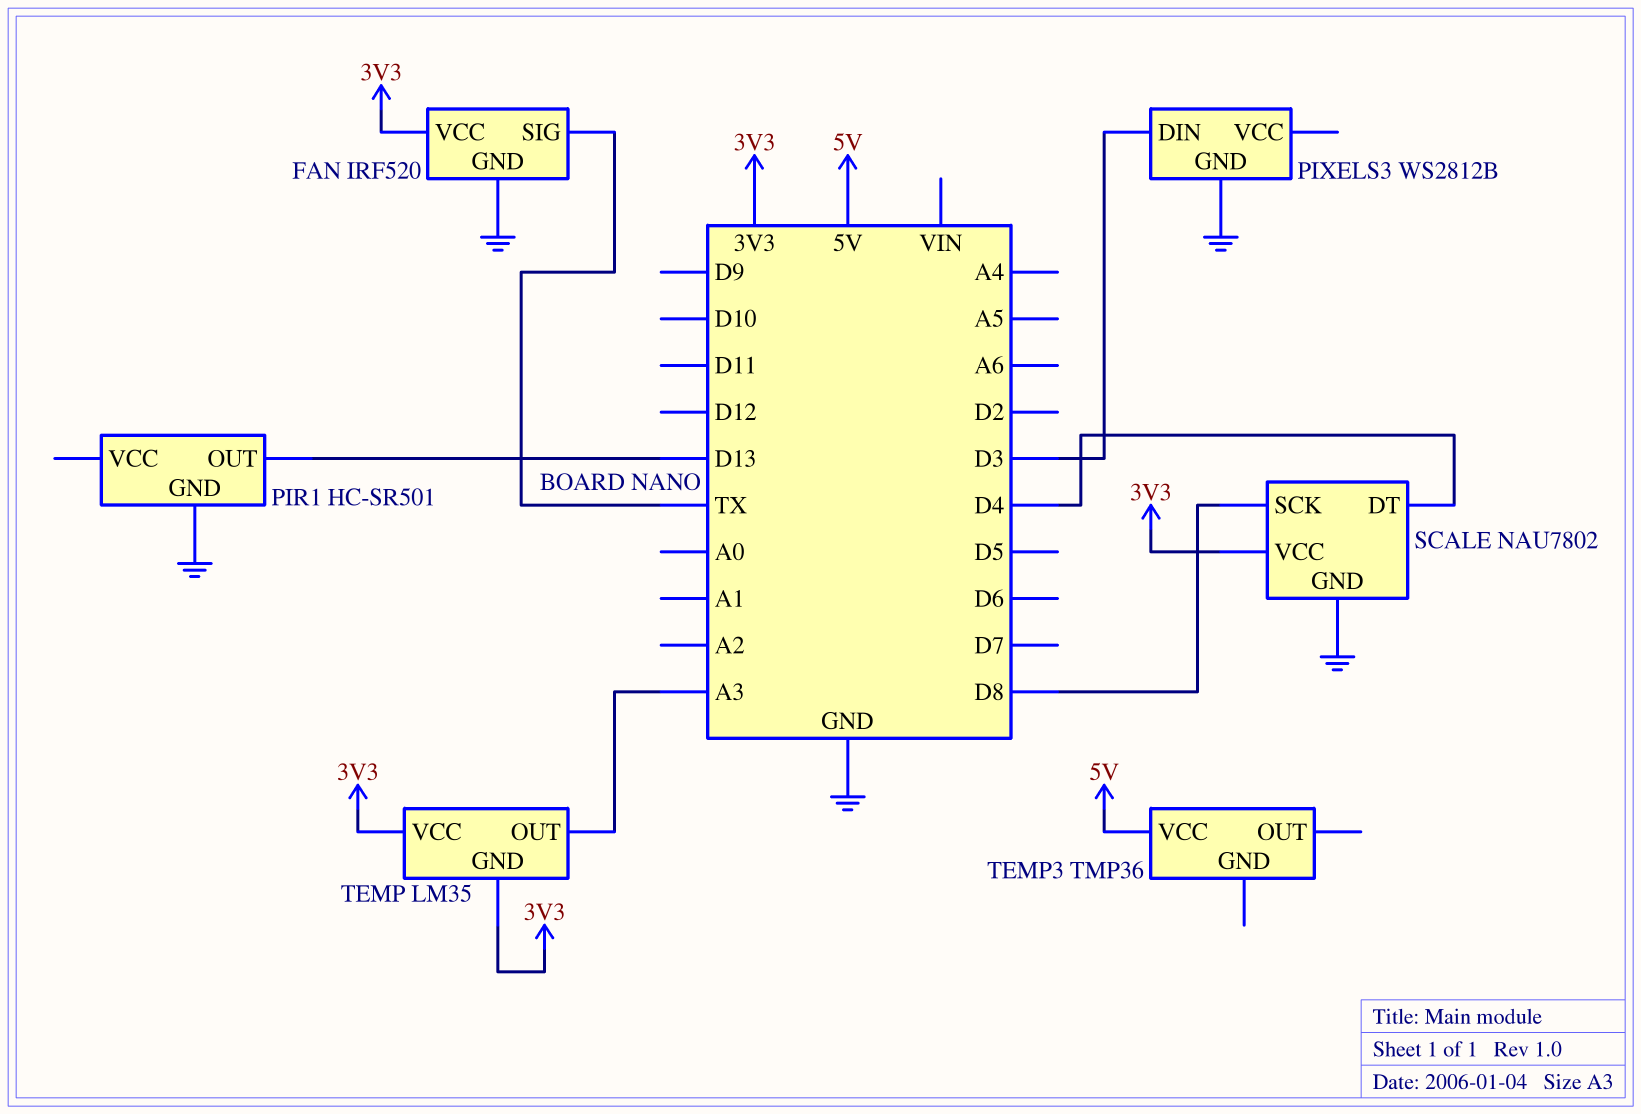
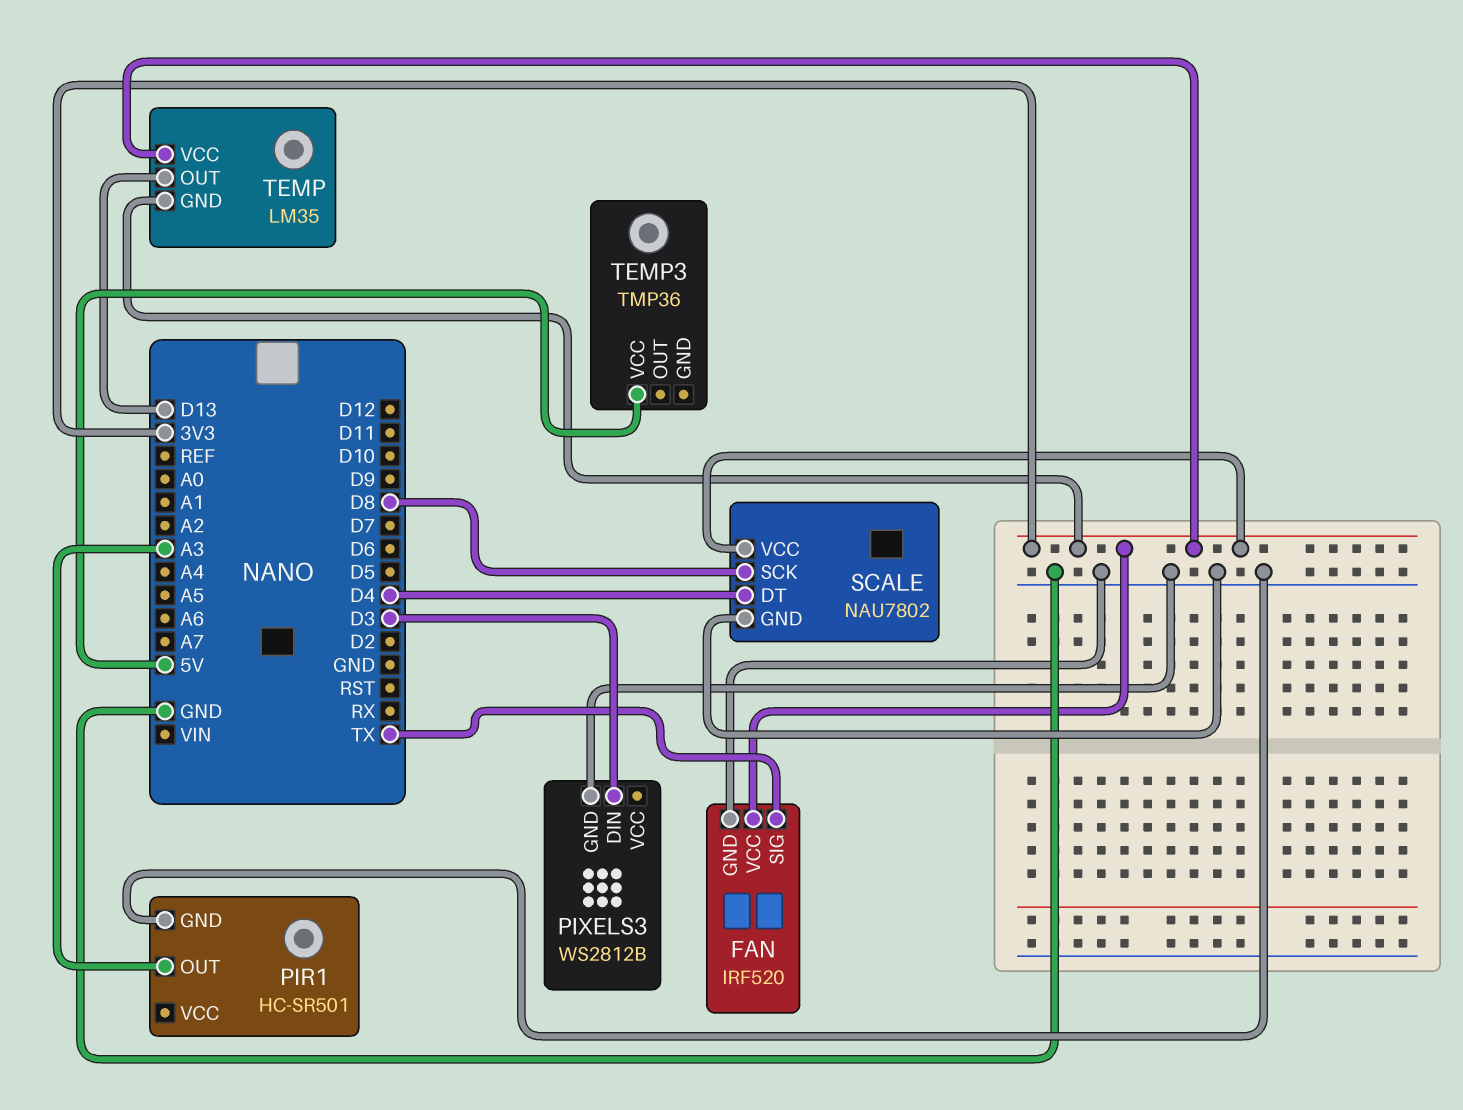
PIR1 pin OUT: D13 -> A3
TEMP pin OUT: A3 -> D13

